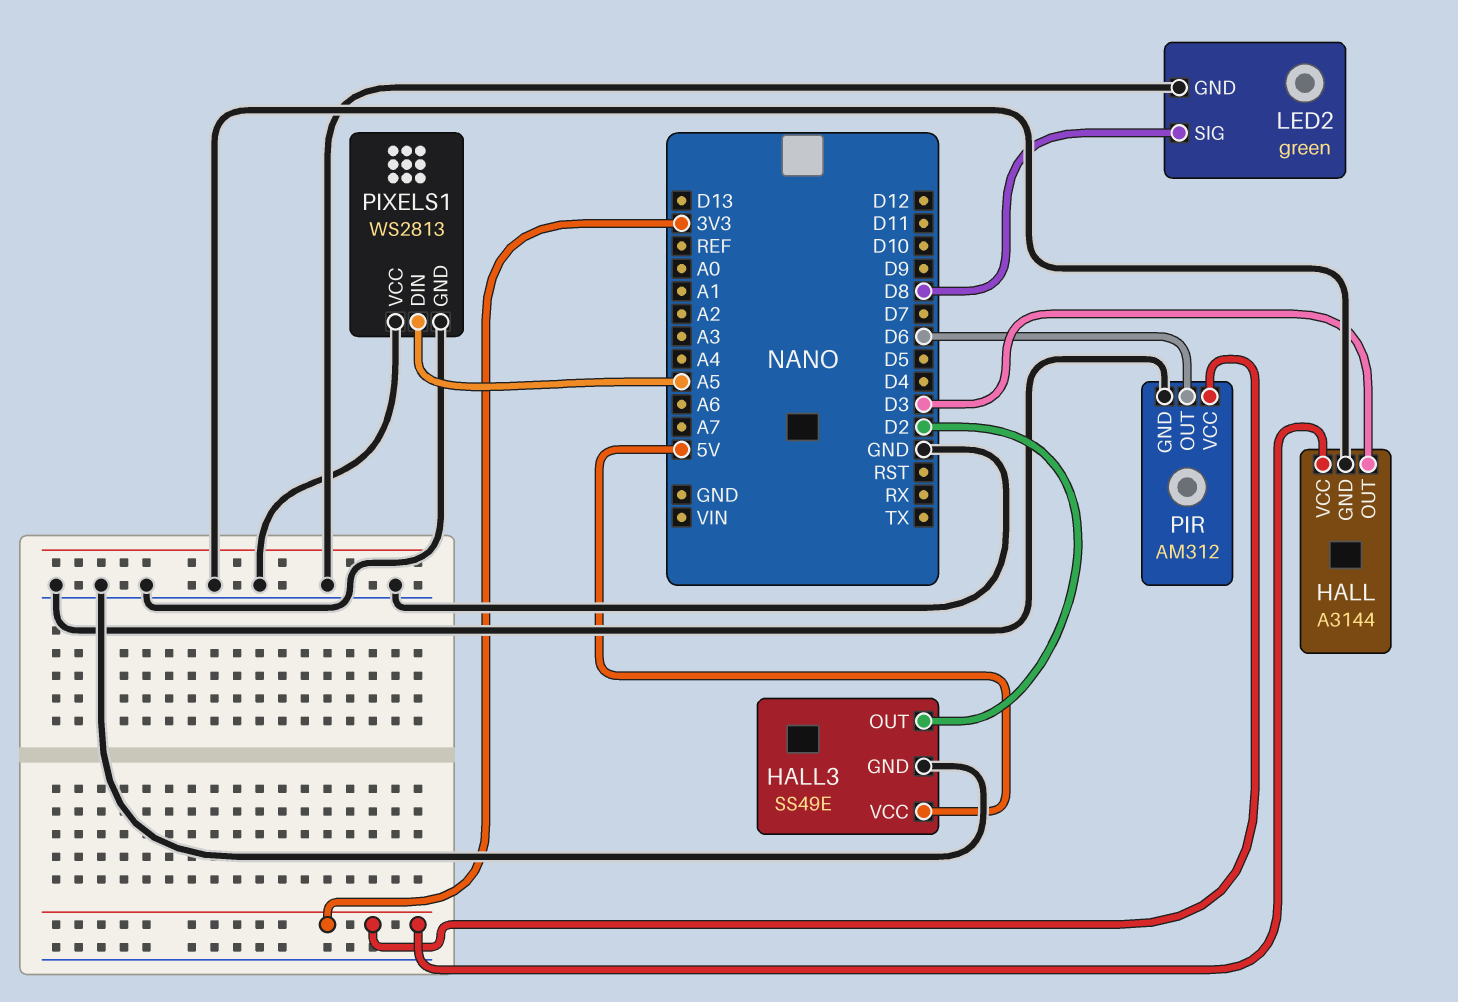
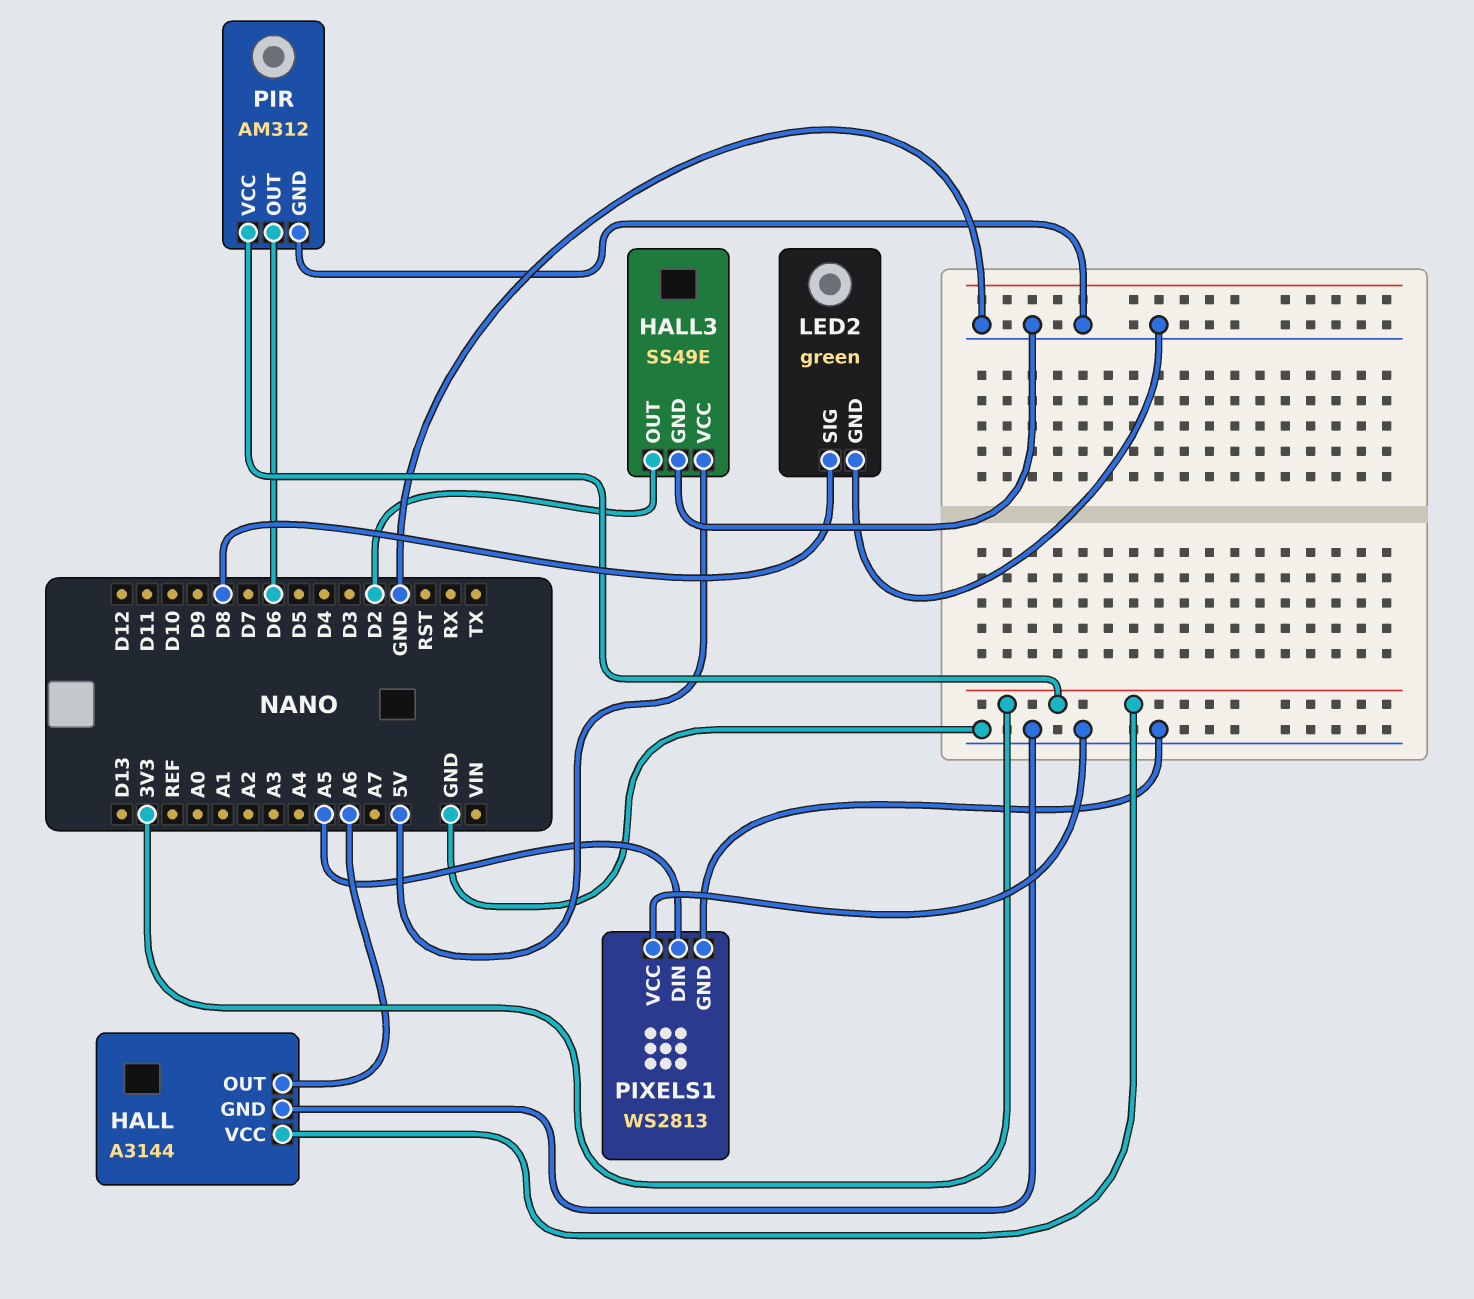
HALL pin OUT: D3 -> A6

